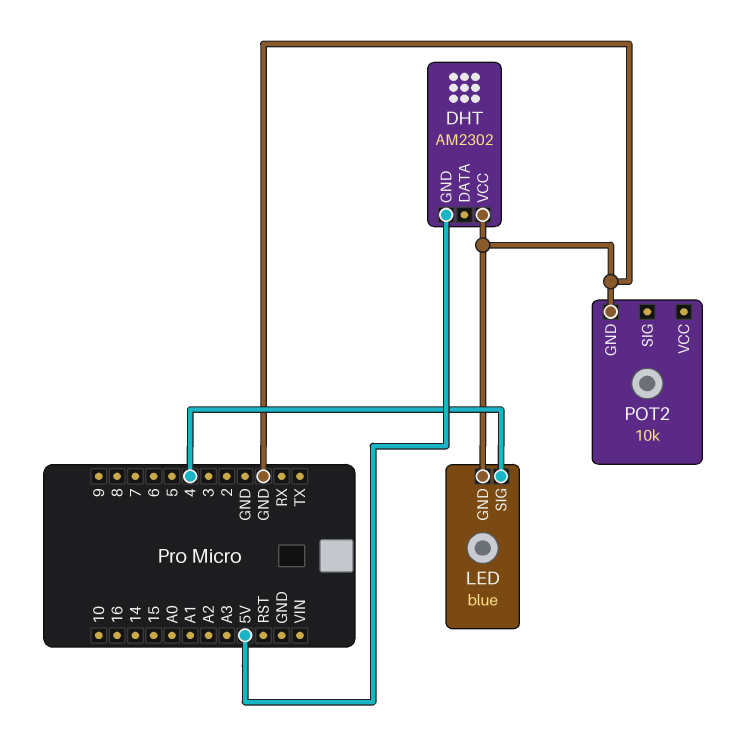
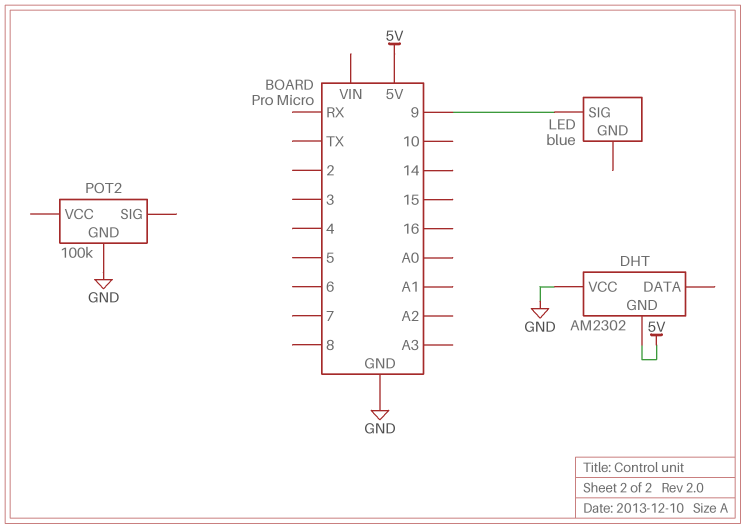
LED pin GND: GND -> none
LED pin SIG: 4 -> 9
POT2: 10k -> 100k

